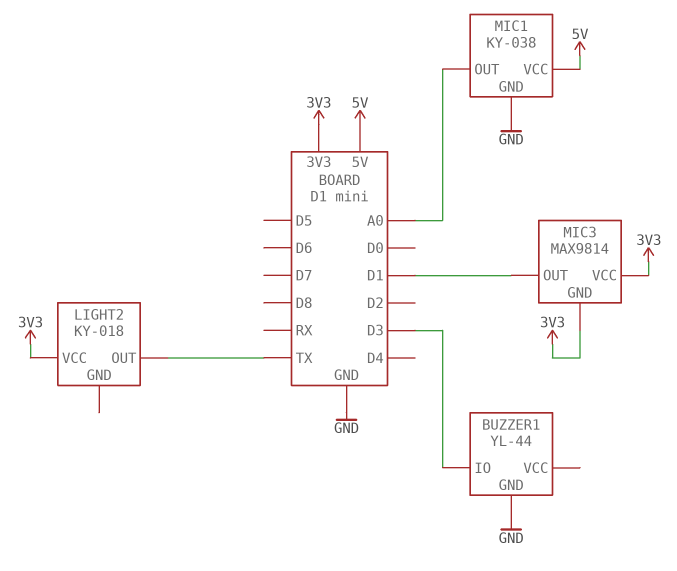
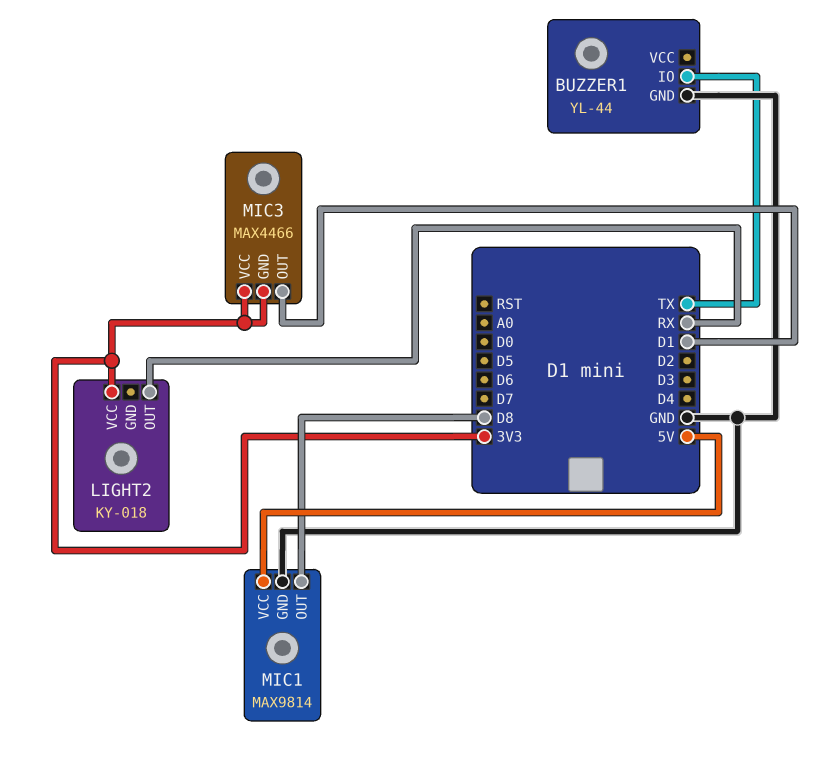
BUZZER1 pin IO: D3 -> TX
LIGHT2 pin OUT: TX -> RX
MIC1: KY-038 -> MAX9814
MIC1 pin OUT: A0 -> D8
MIC3: MAX9814 -> MAX4466

